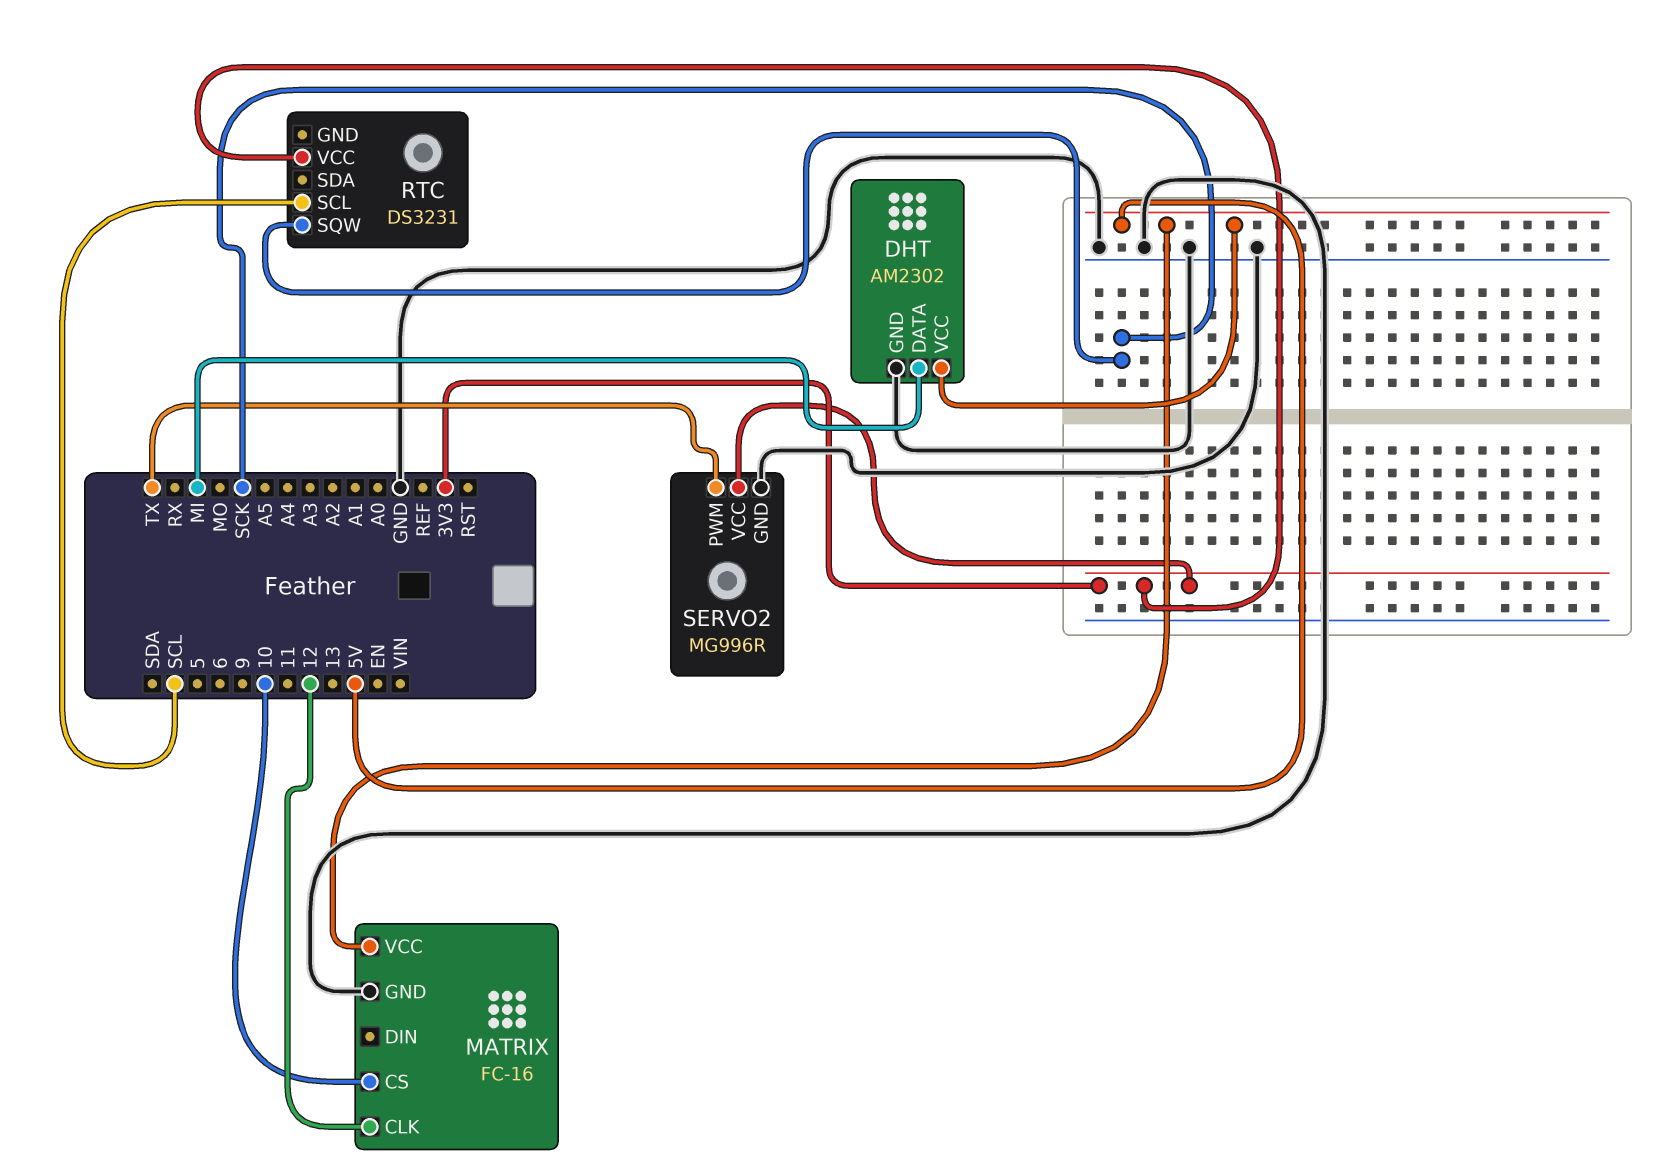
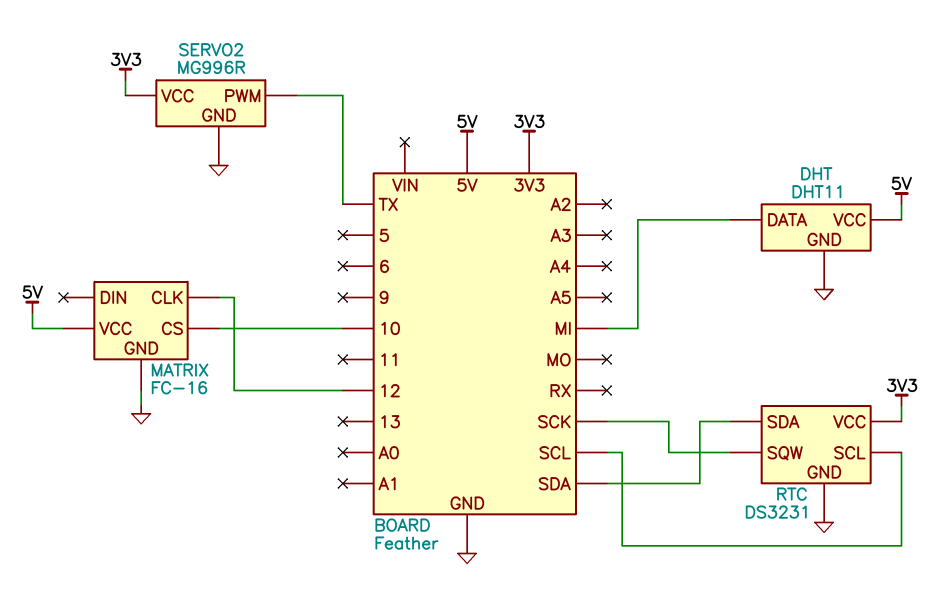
DHT: AM2302 -> DHT11
RTC pin GND: none -> GND
RTC pin SDA: none -> SDA

